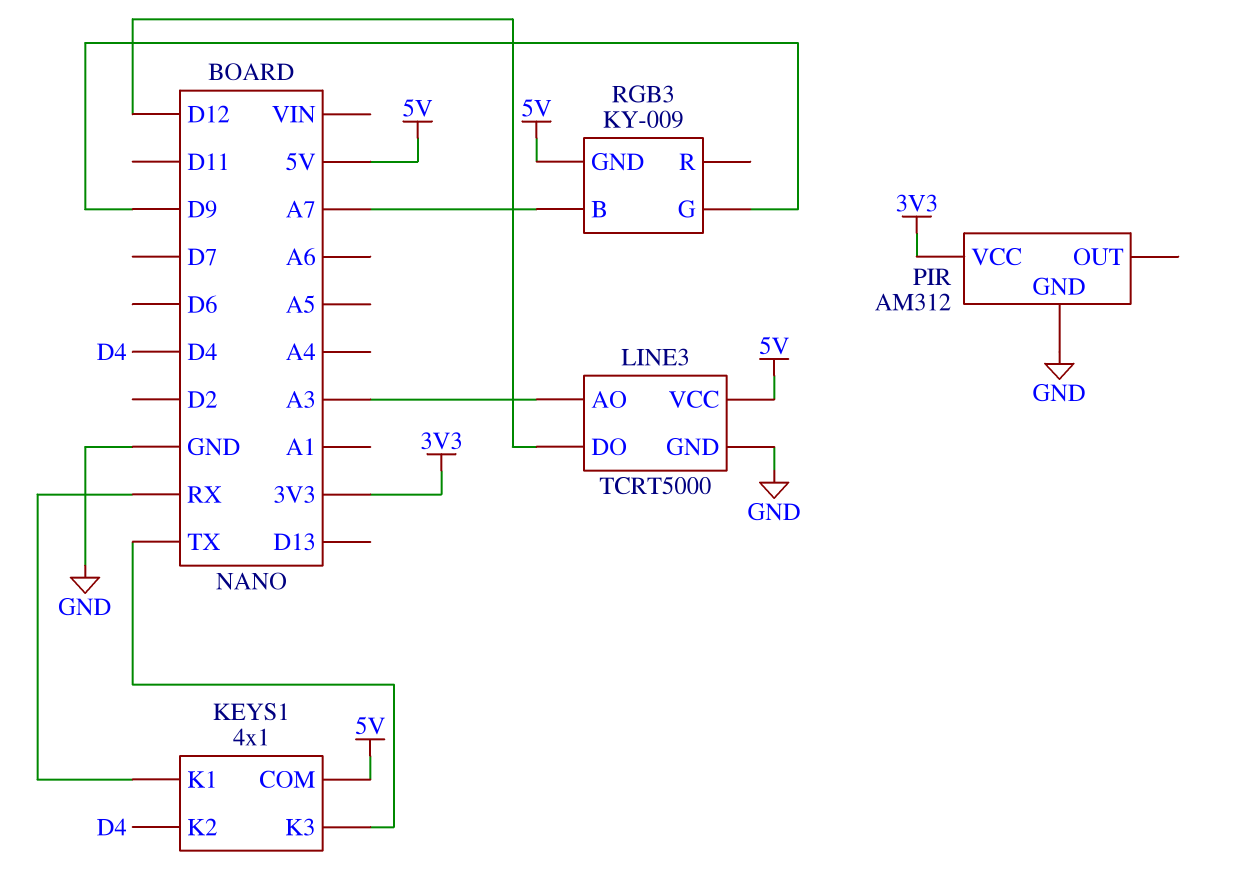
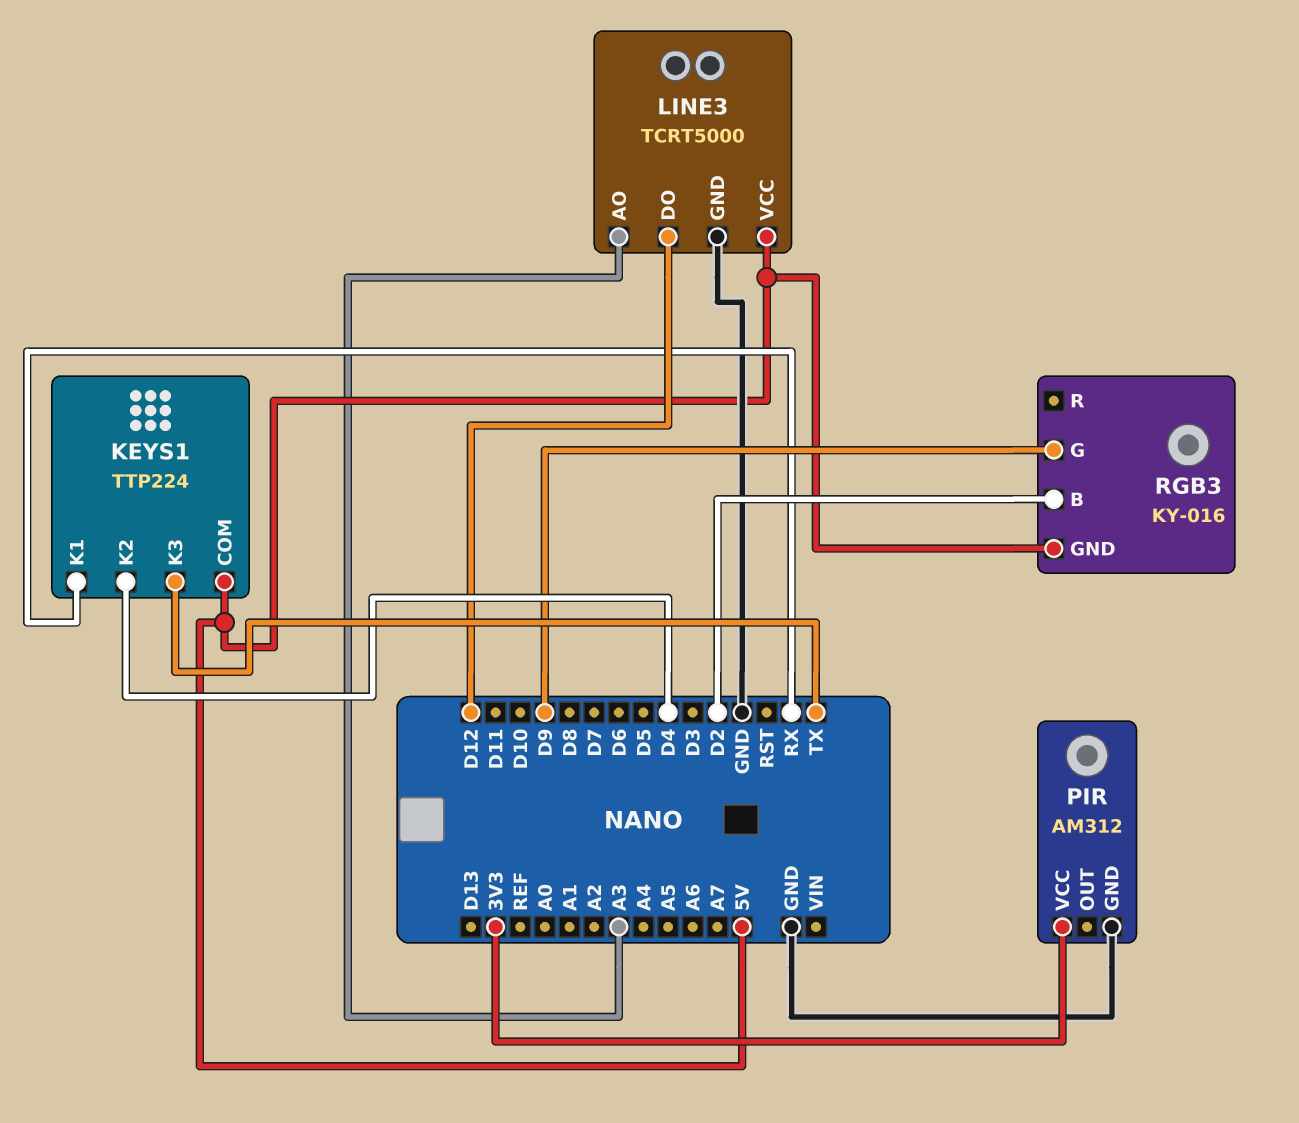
KEYS1: 4x1 -> TTP224
RGB3: KY-009 -> KY-016
RGB3 pin B: A7 -> D2

